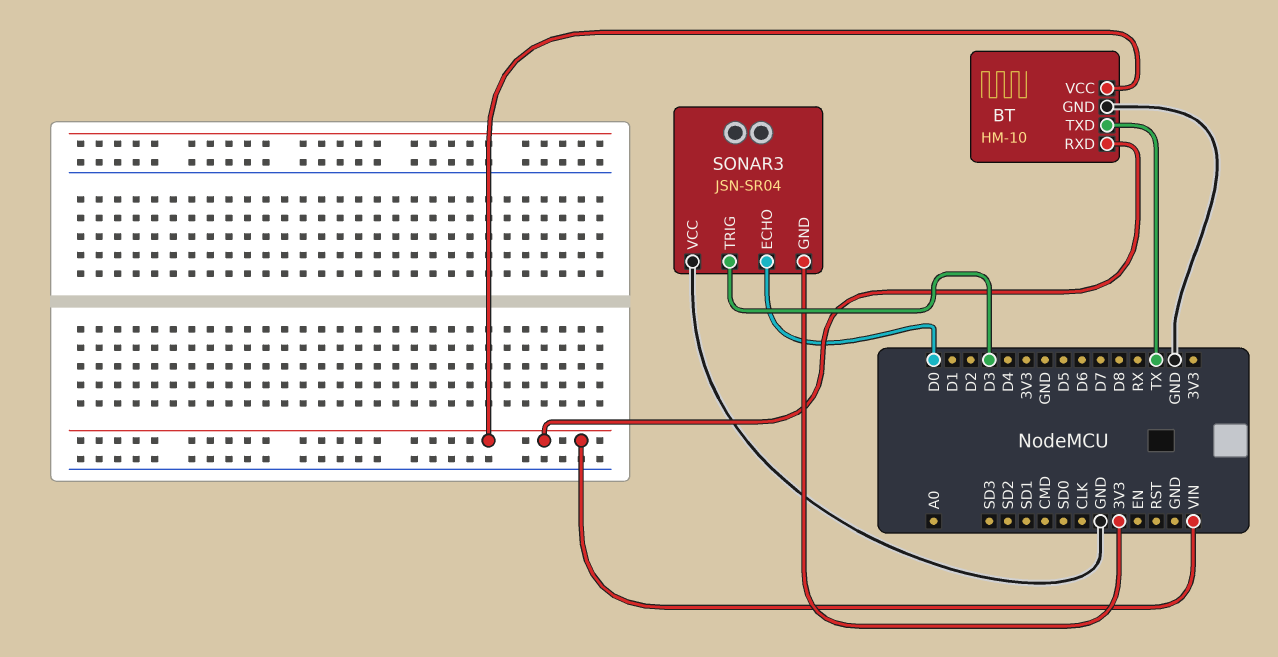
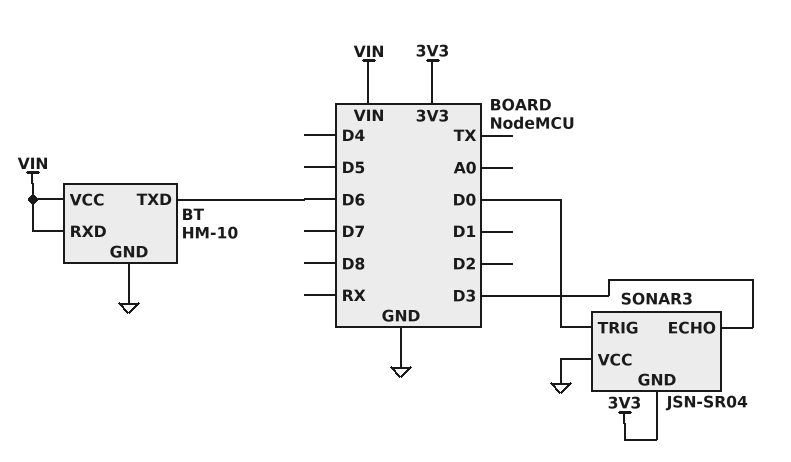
BT pin TXD: TX -> D6
SONAR3 pin ECHO: D0 -> D3
SONAR3 pin TRIG: D3 -> D0

